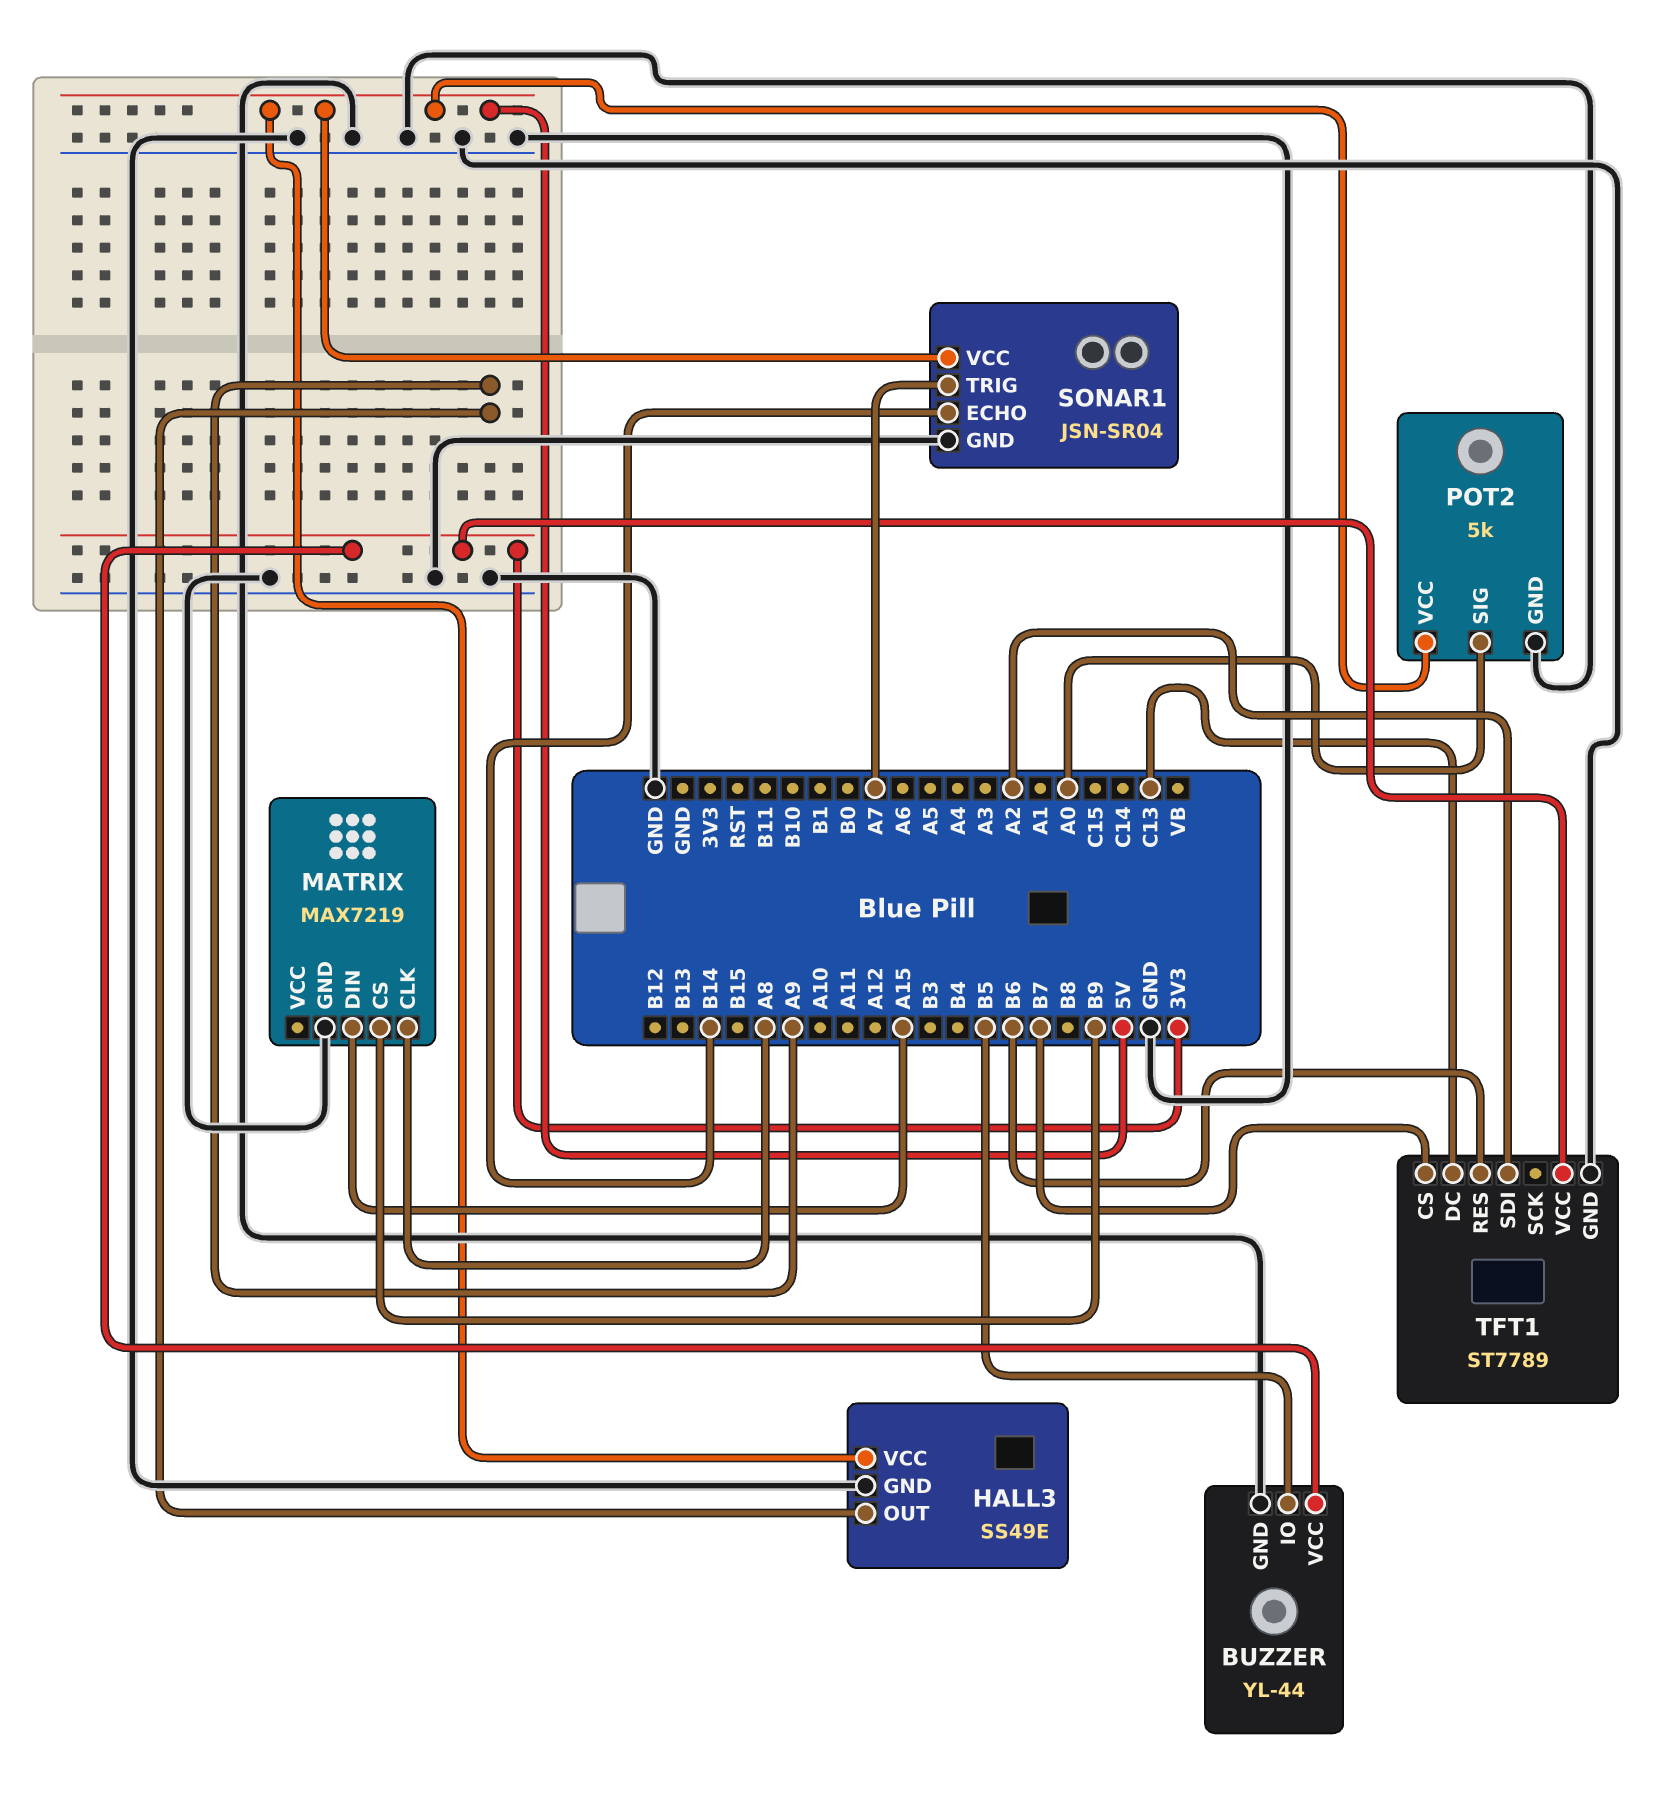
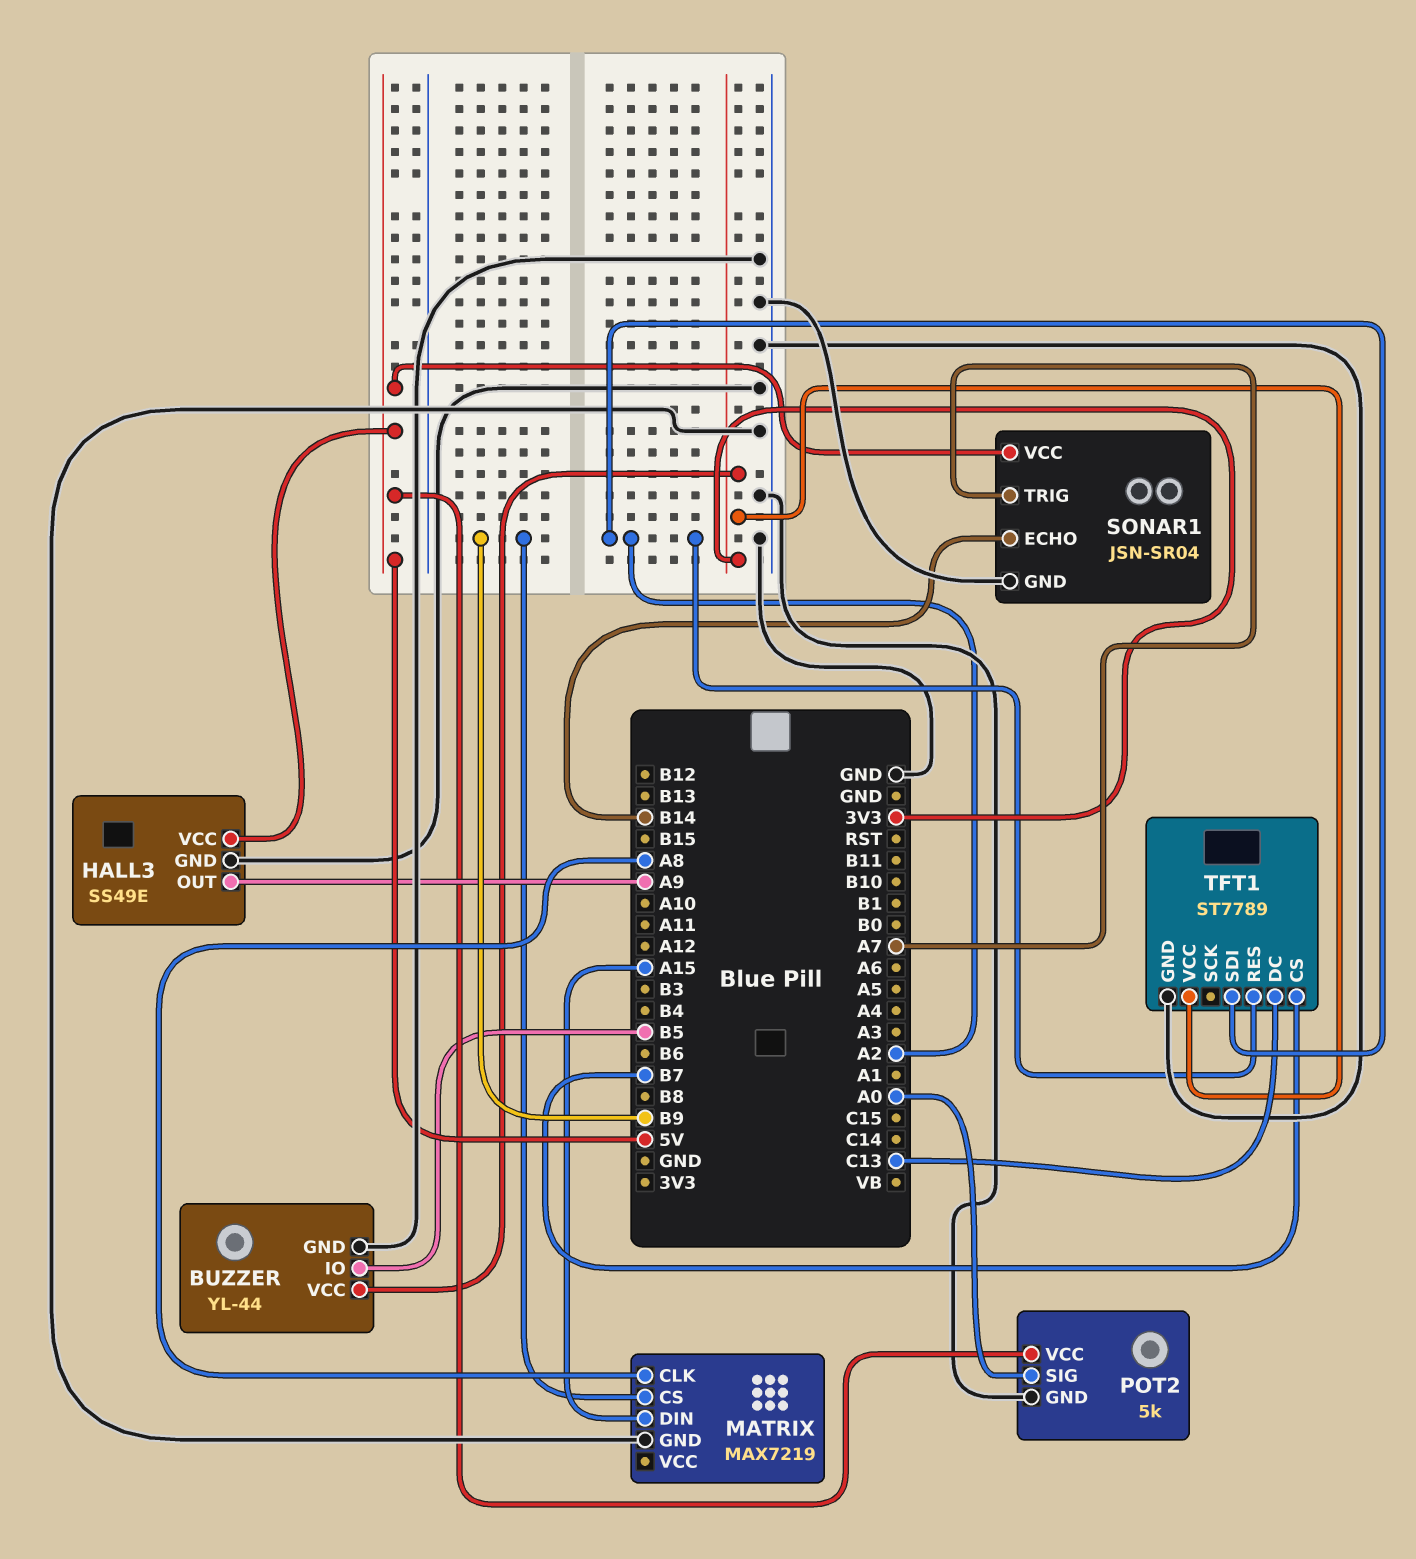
TFT1 pin RES: B6 -> A2

